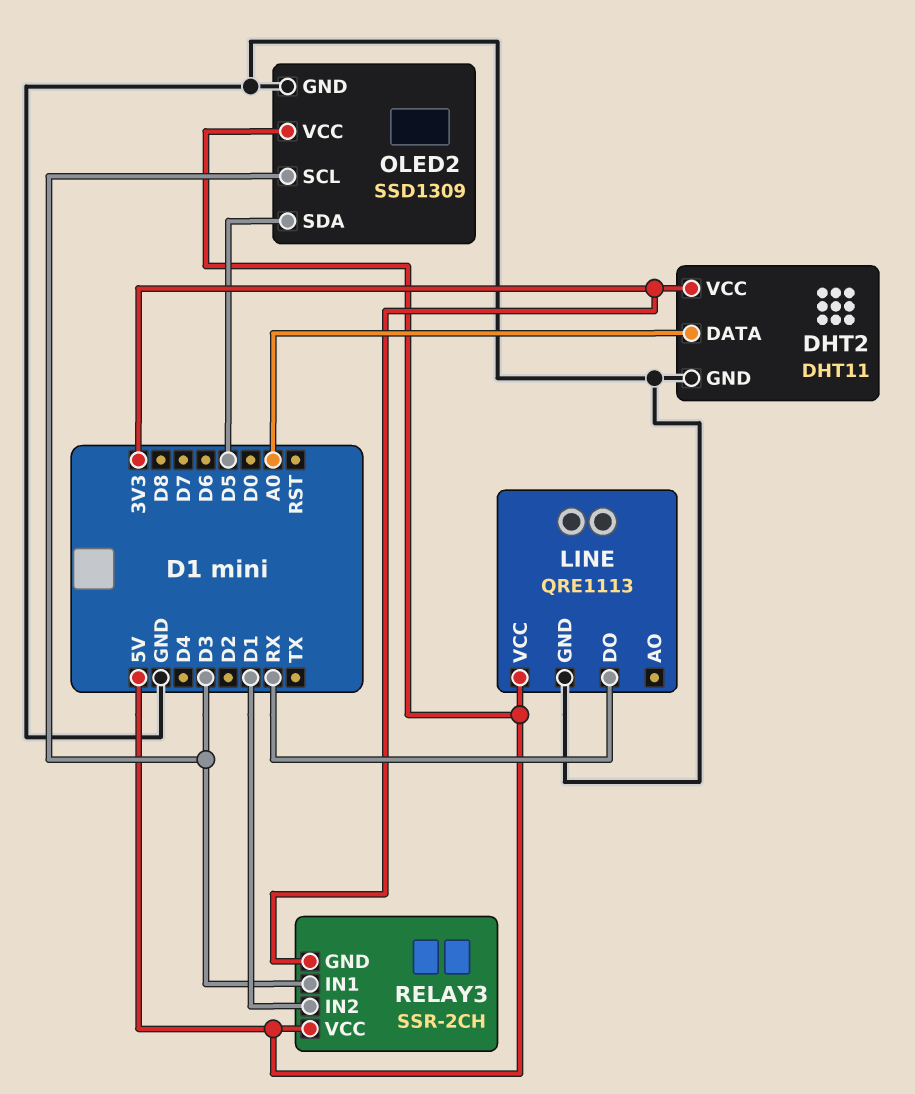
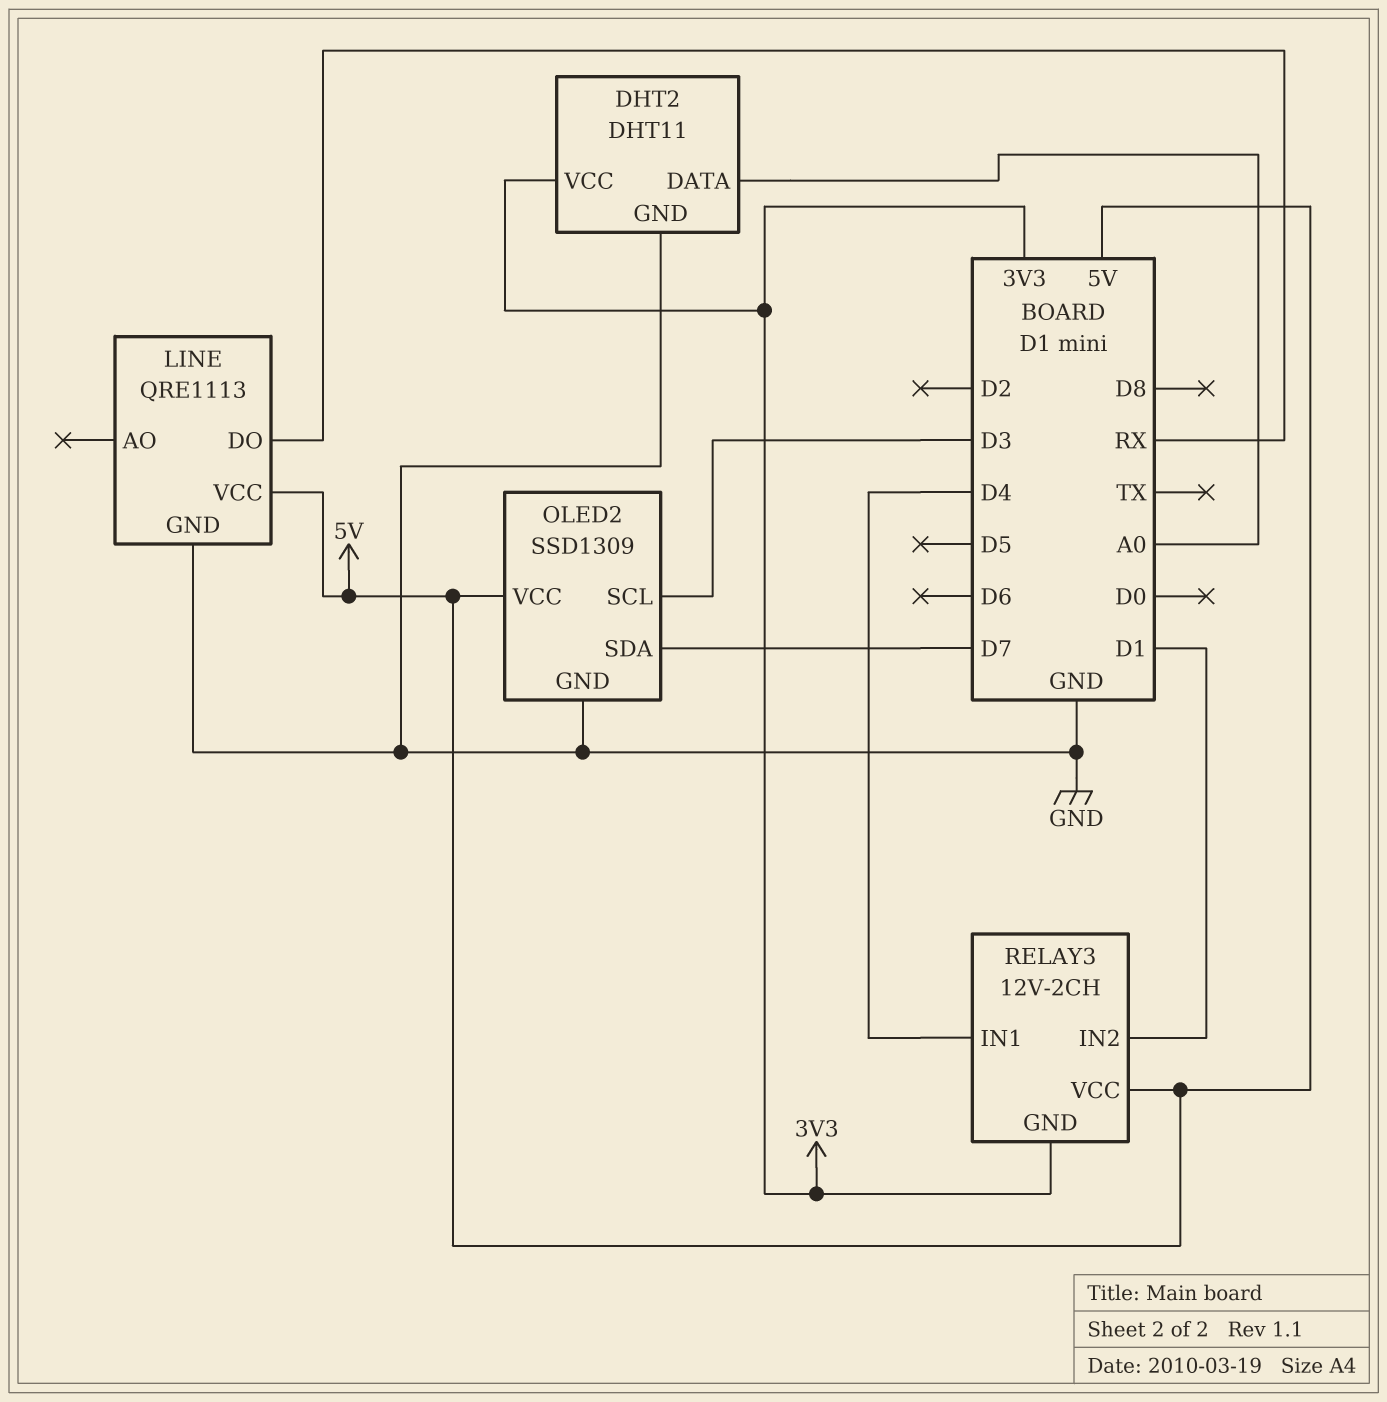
OLED2 pin SDA: D5 -> D7
RELAY3: SSR-2CH -> 12V-2CH
RELAY3 pin IN1: D3 -> D4

